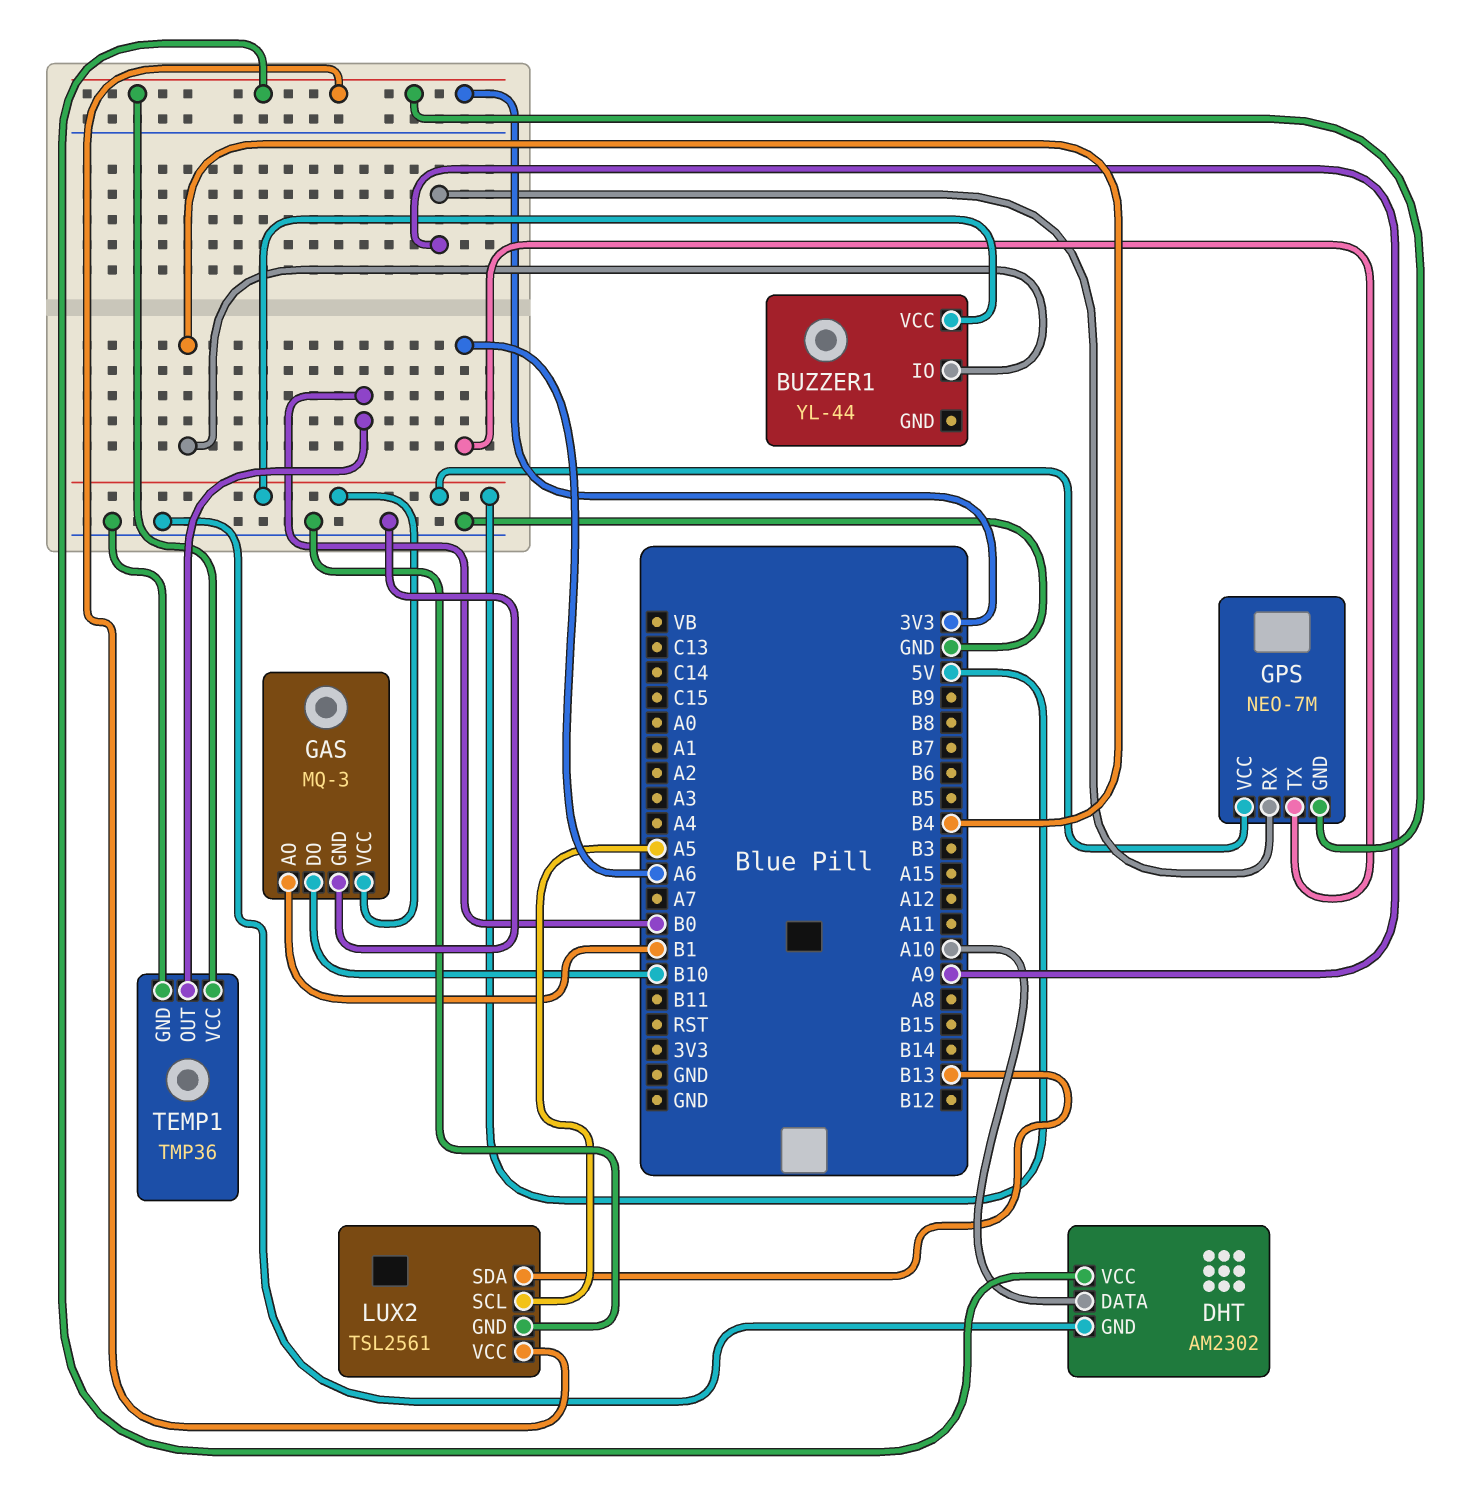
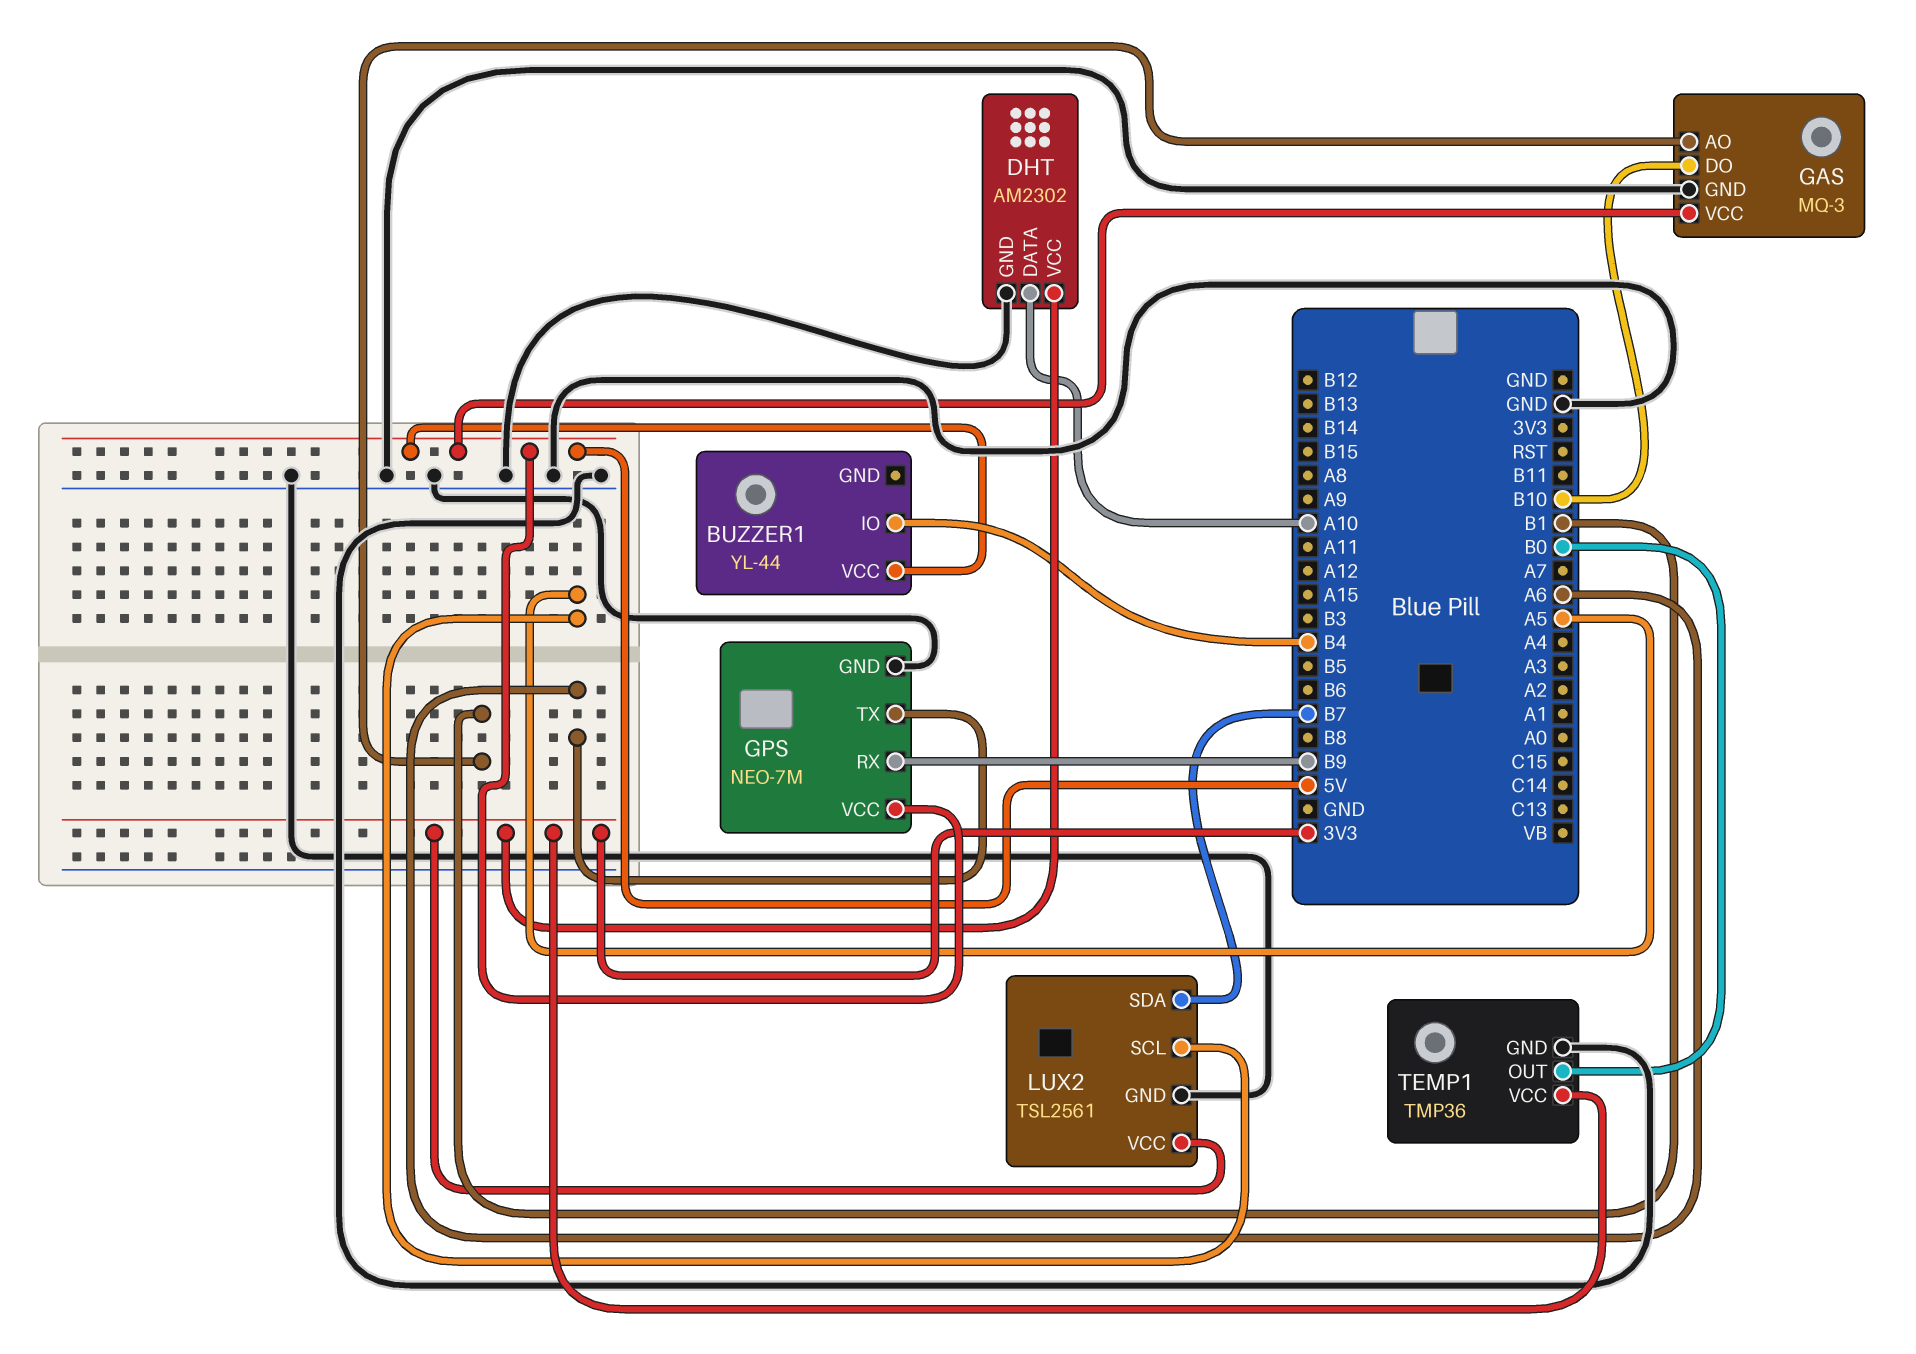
GPS pin GND: 3V3 -> GND
GPS pin RX: A9 -> B9
LUX2 pin SDA: B13 -> B7

